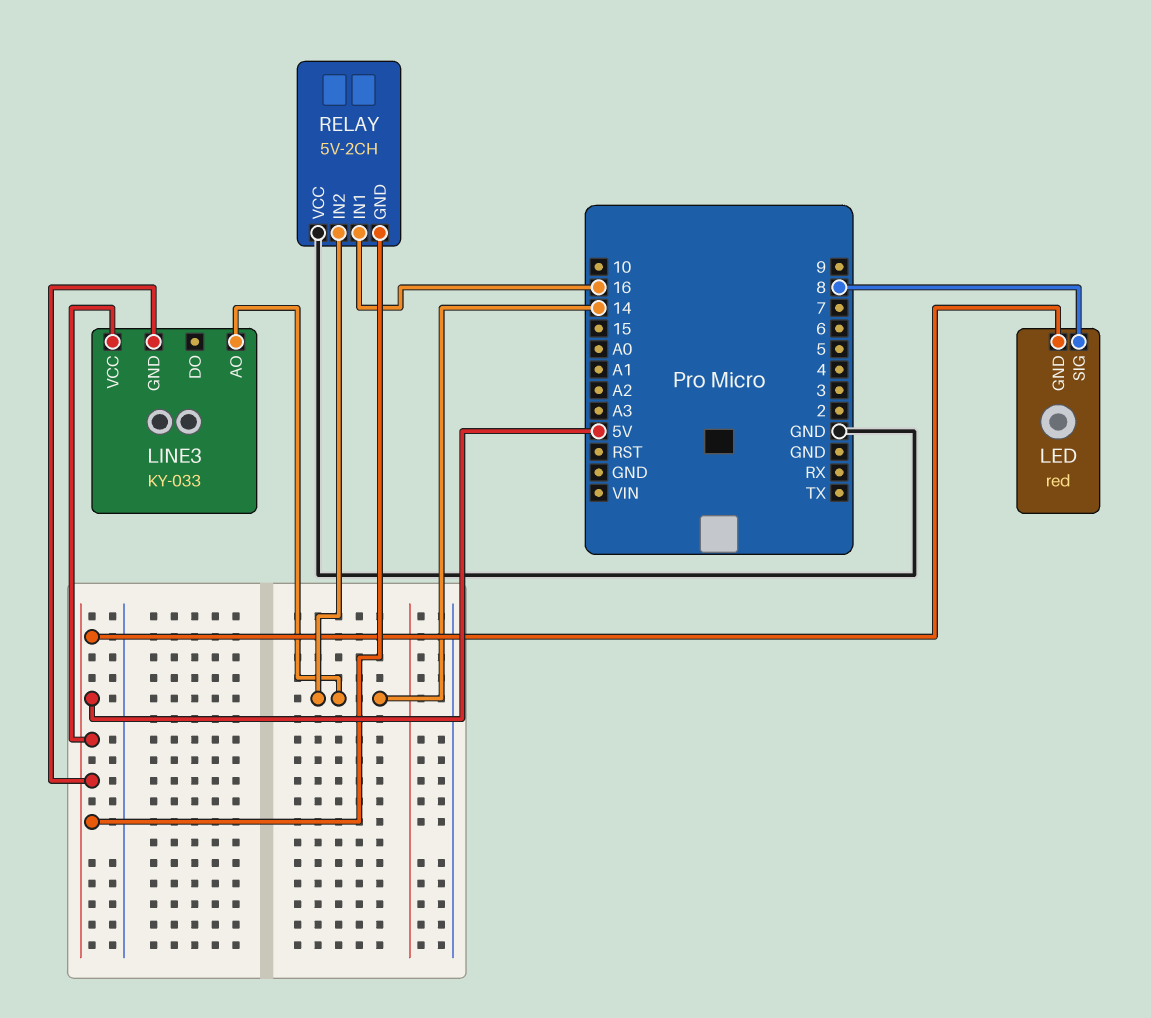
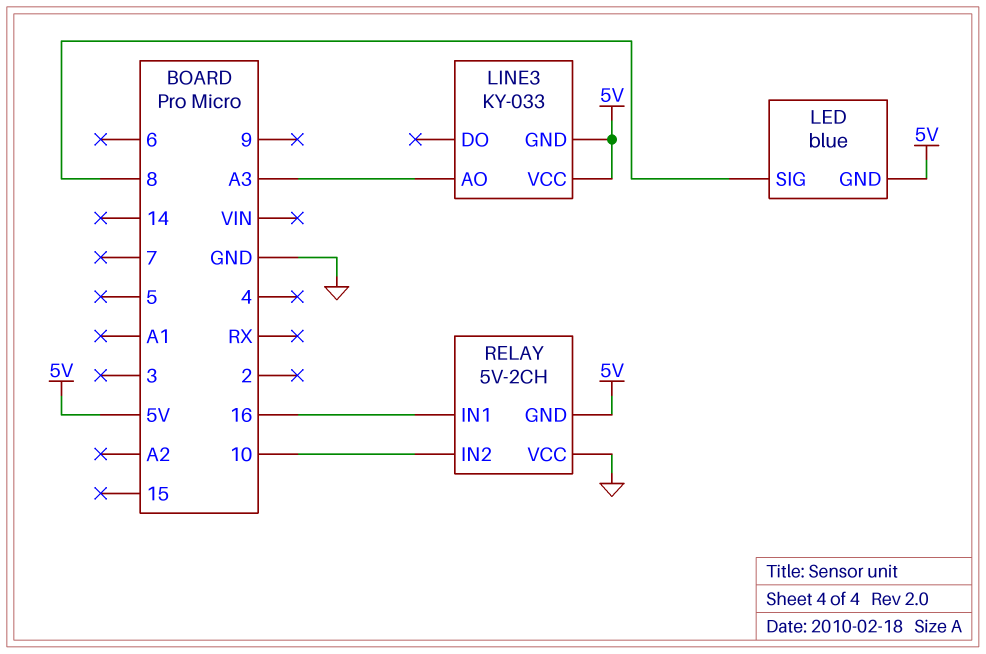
LED: red -> blue
LINE3 pin AO: 14 -> A3
RELAY pin IN2: 14 -> 10

